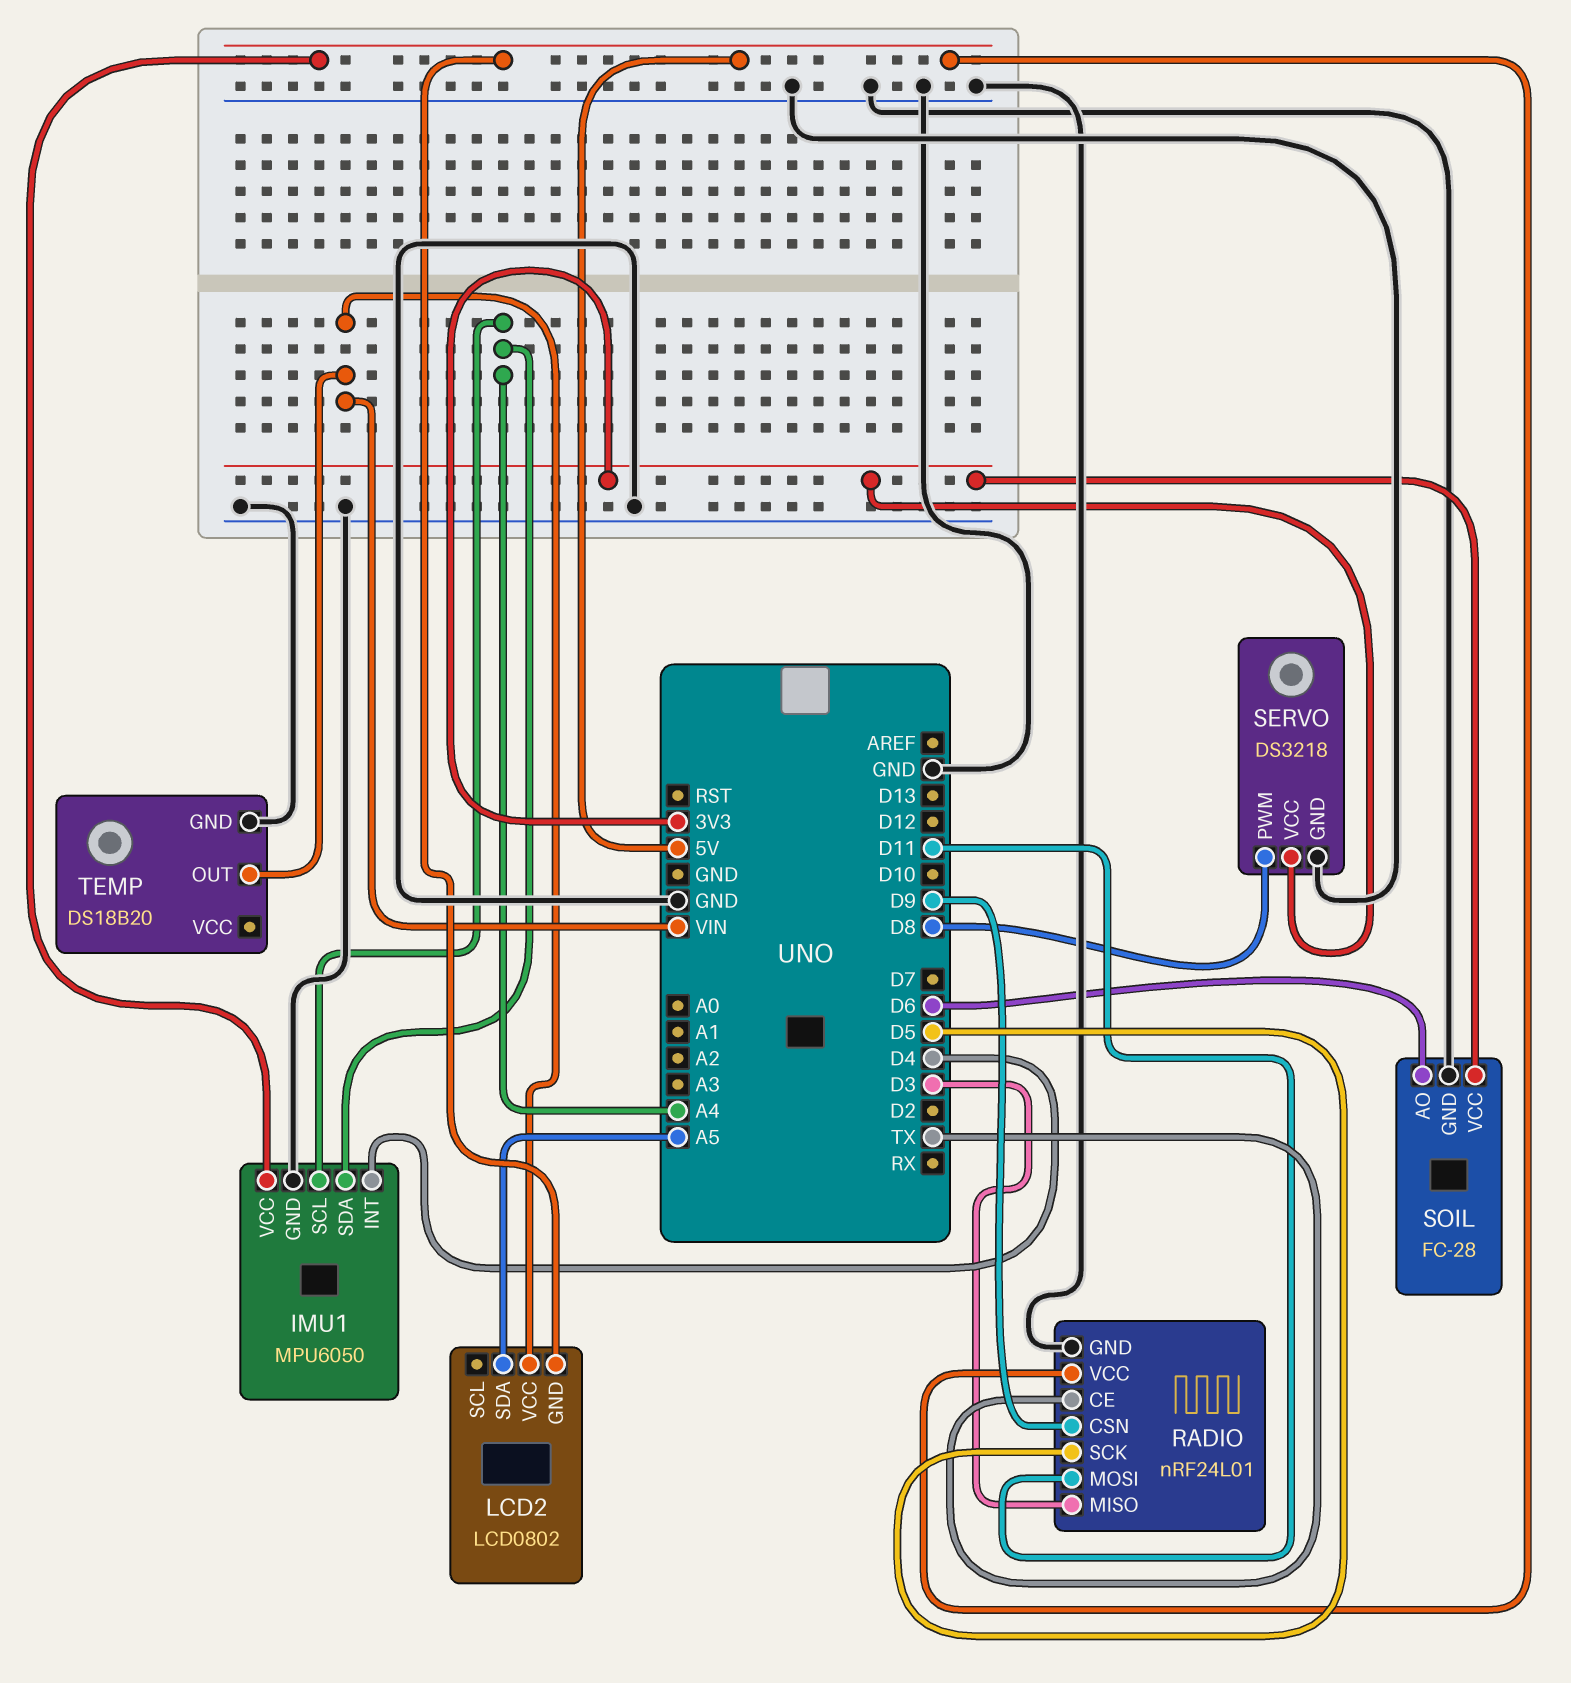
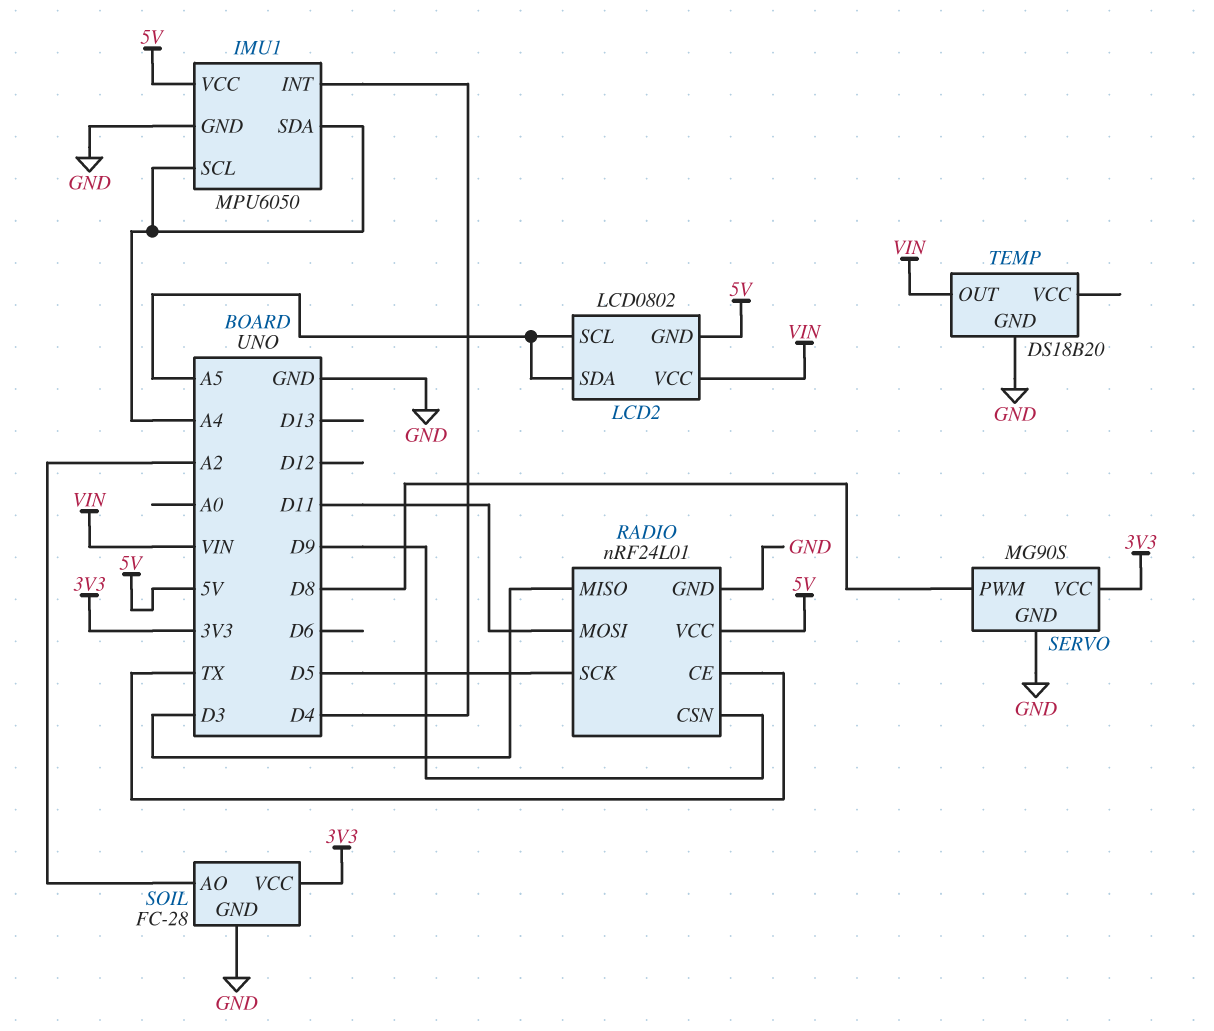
LCD2 pin SCL: none -> A5
SERVO: DS3218 -> MG90S
SOIL pin AO: D6 -> A2

